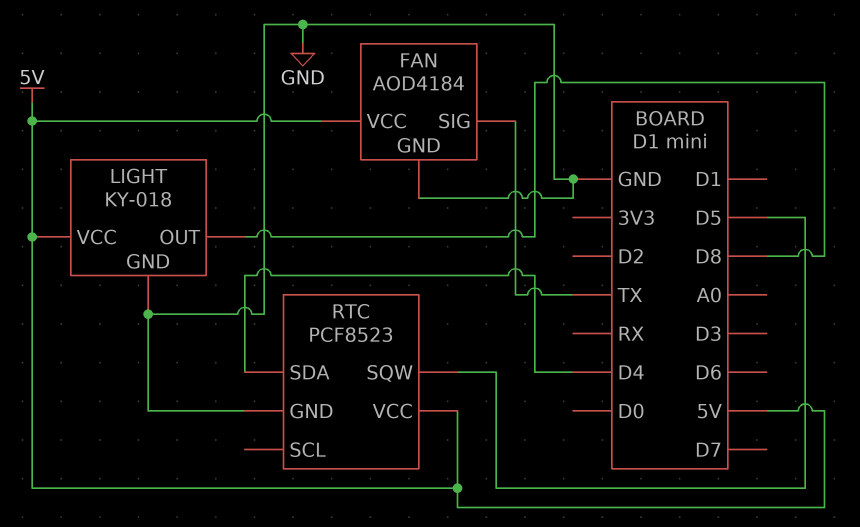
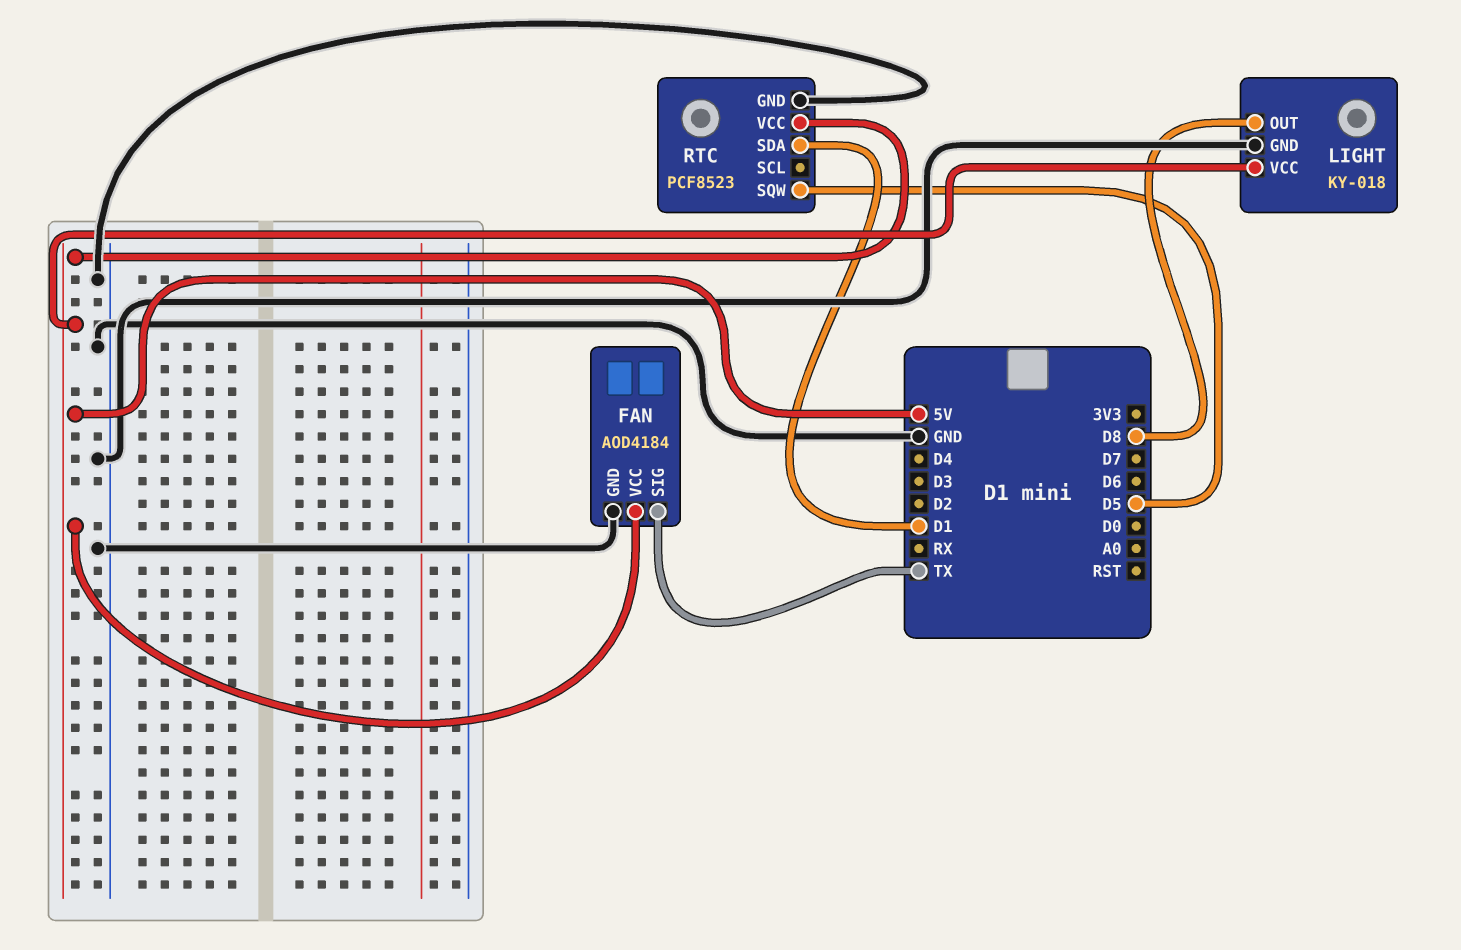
RTC pin SDA: D4 -> D1

